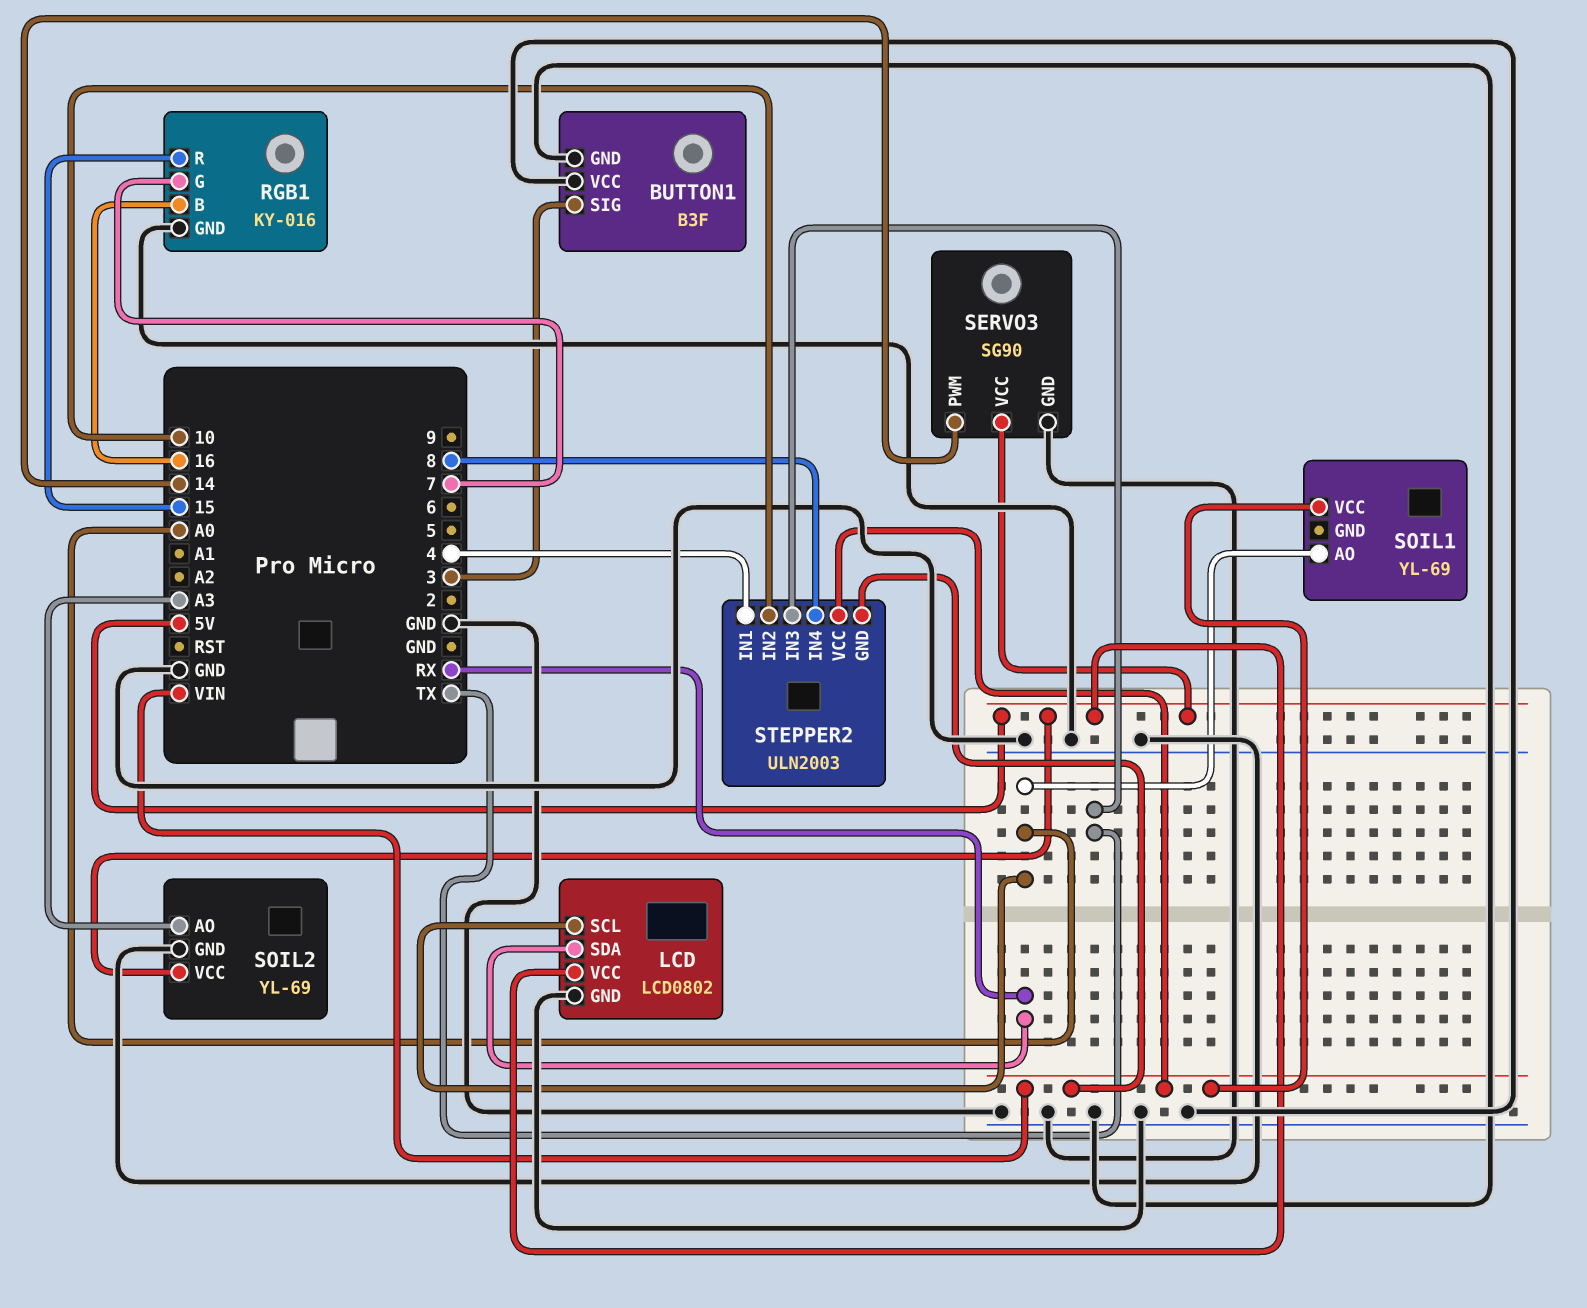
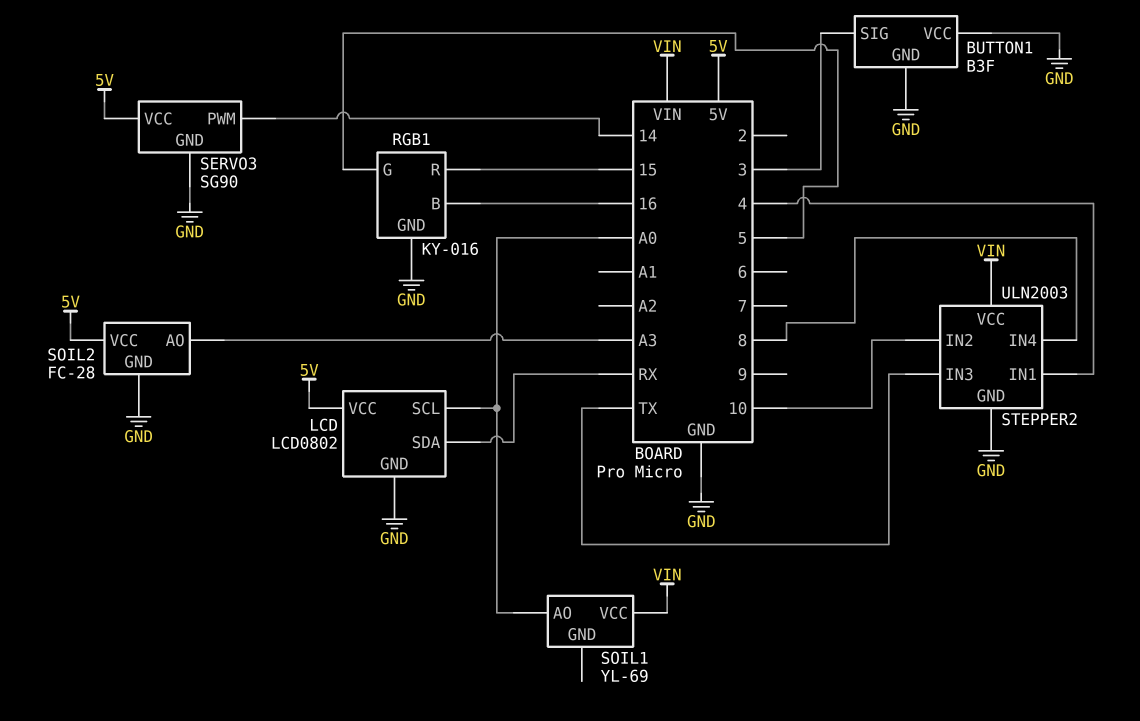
RGB1 pin G: 7 -> 5
SOIL2: YL-69 -> FC-28
STEPPER2 pin GND: VIN -> GND

